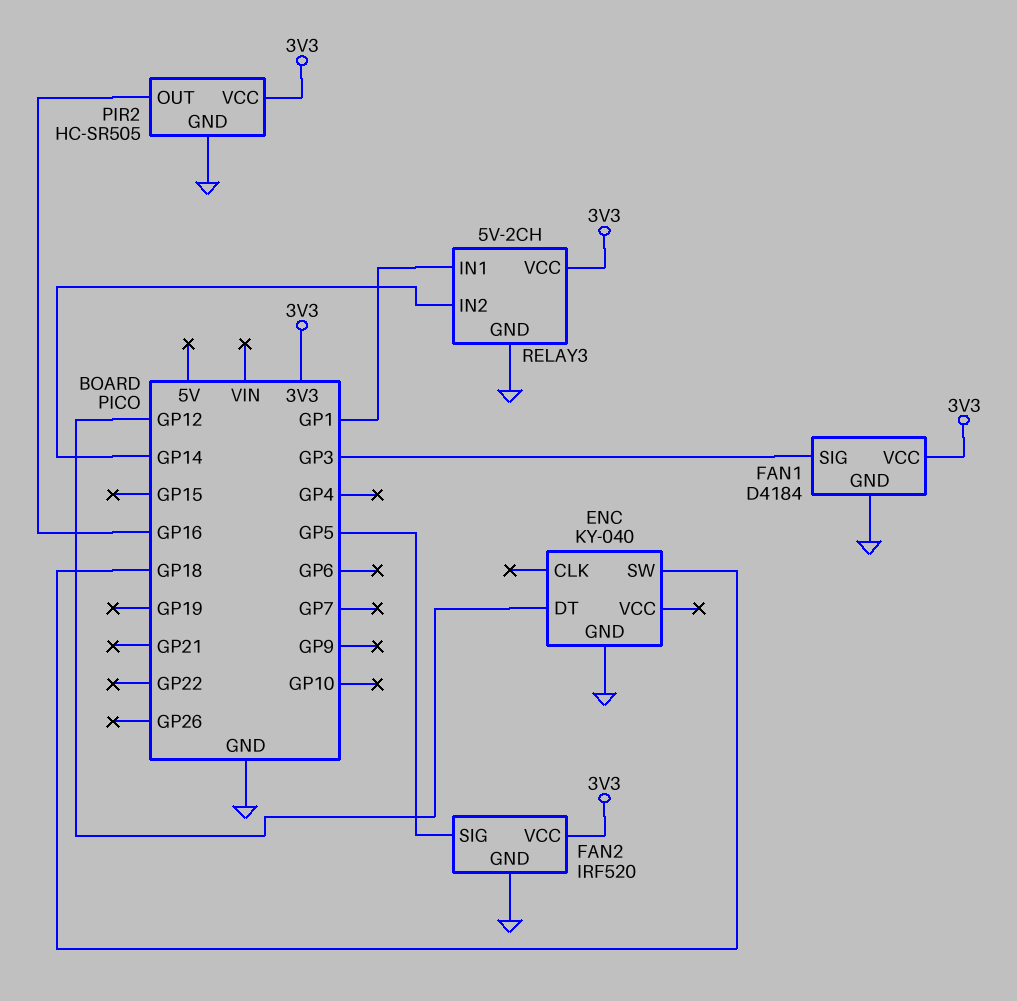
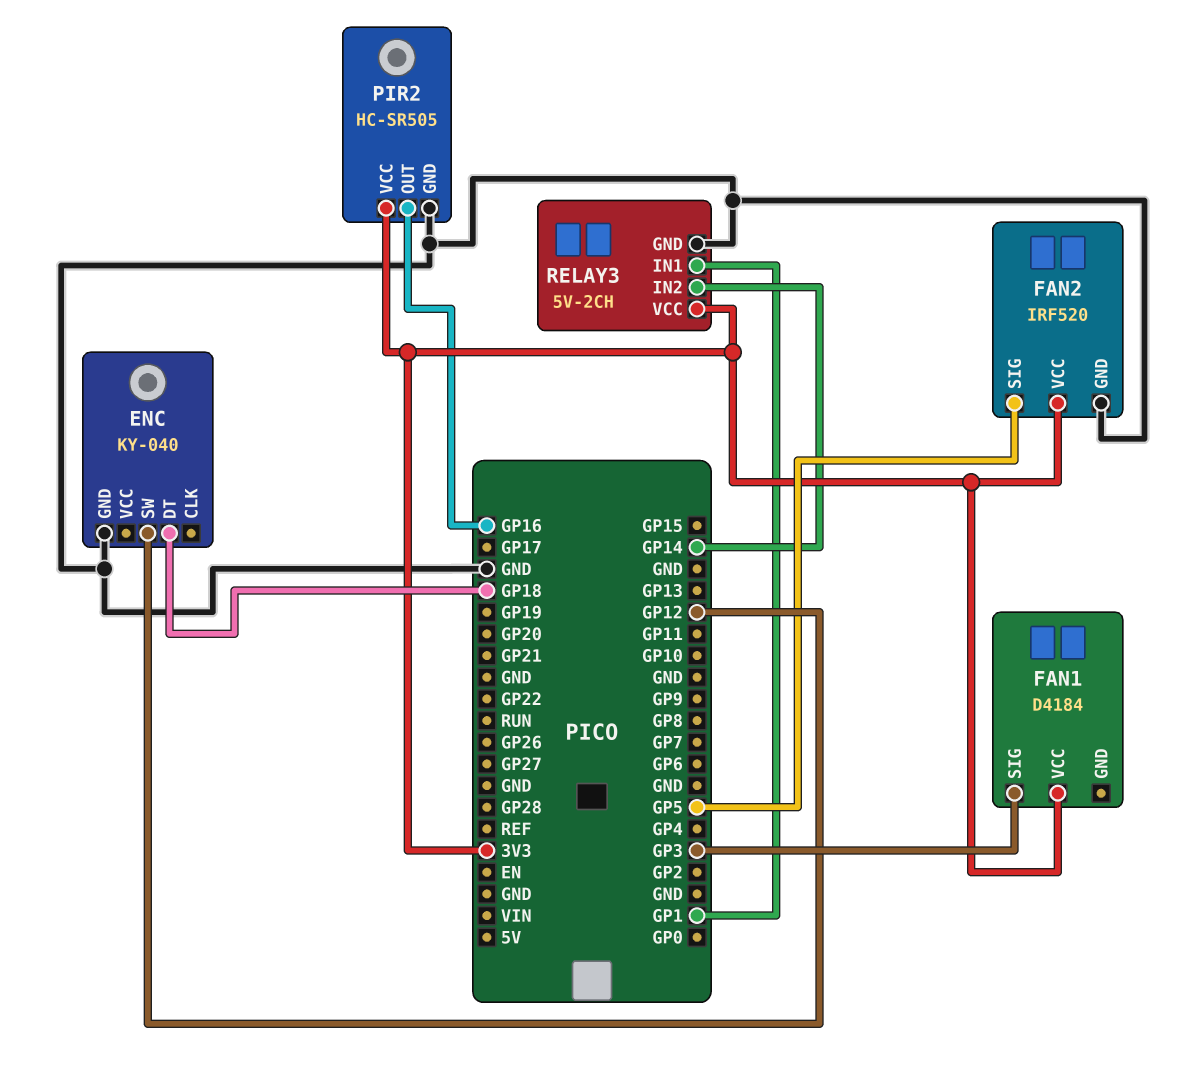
ENC pin DT: GP12 -> GP18
ENC pin SW: GP18 -> GP12
FAN1 pin GND: GND -> none

